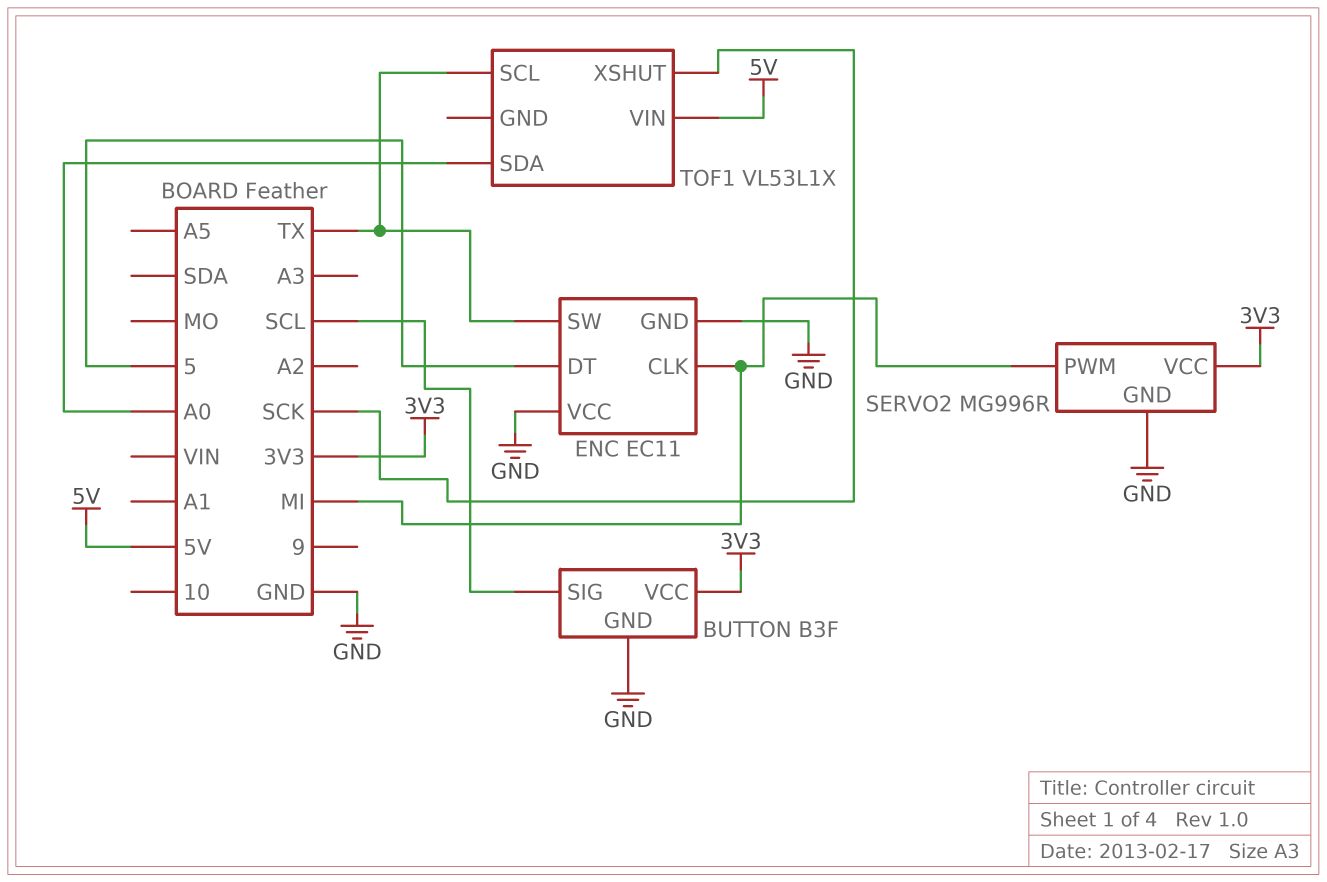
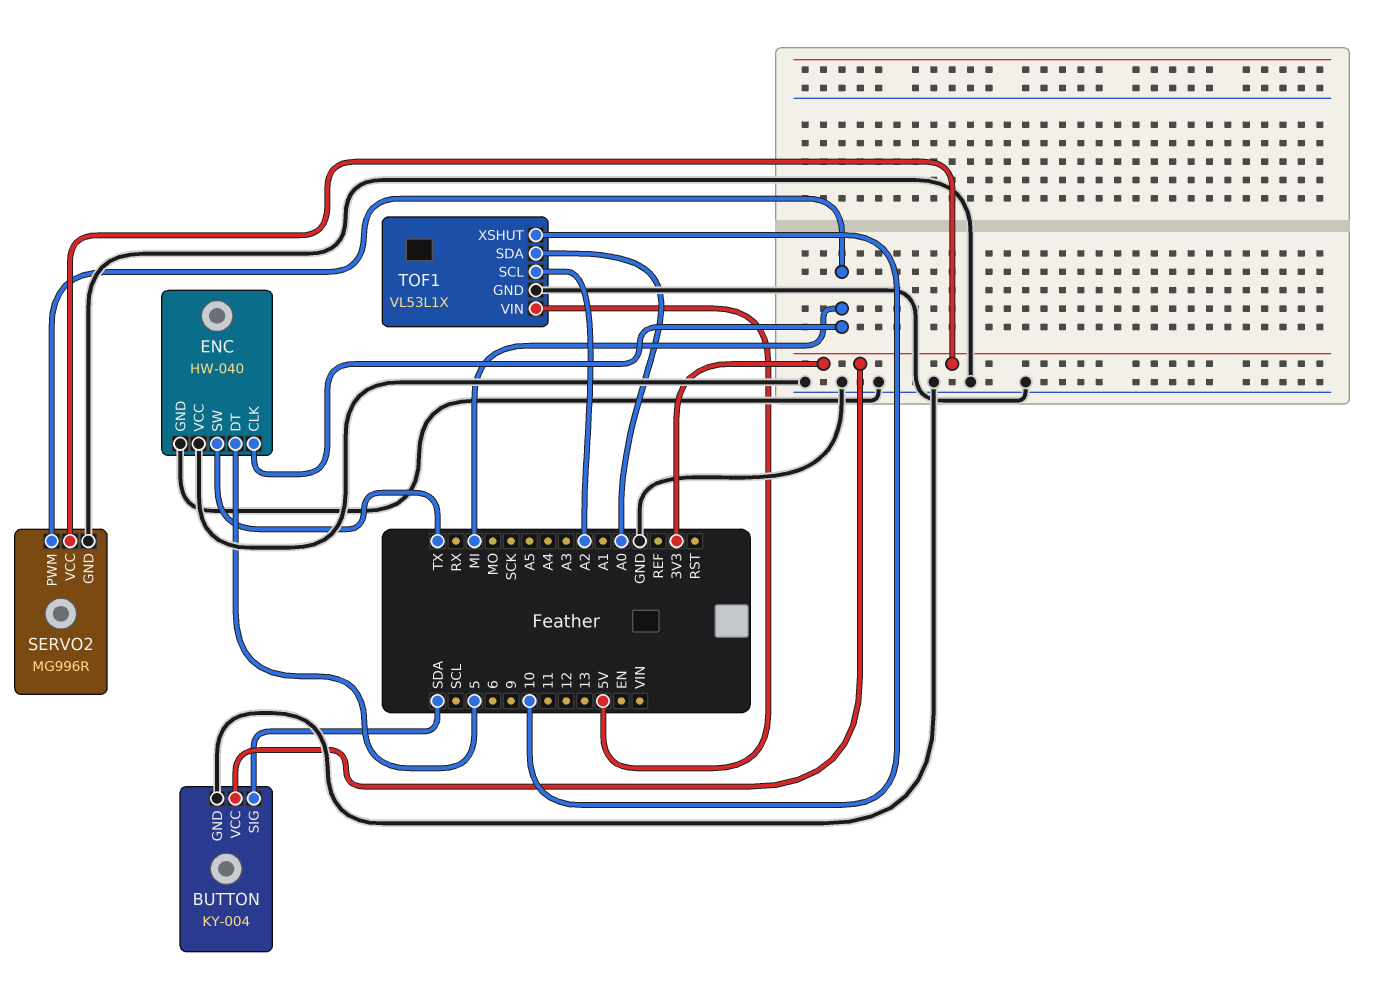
BUTTON: B3F -> KY-004
BUTTON pin SIG: SCL -> SDA
ENC: EC11 -> HW-040
TOF1 pin GND: none -> GND
TOF1 pin SCL: TX -> A2
TOF1 pin XSHUT: SCK -> 10

